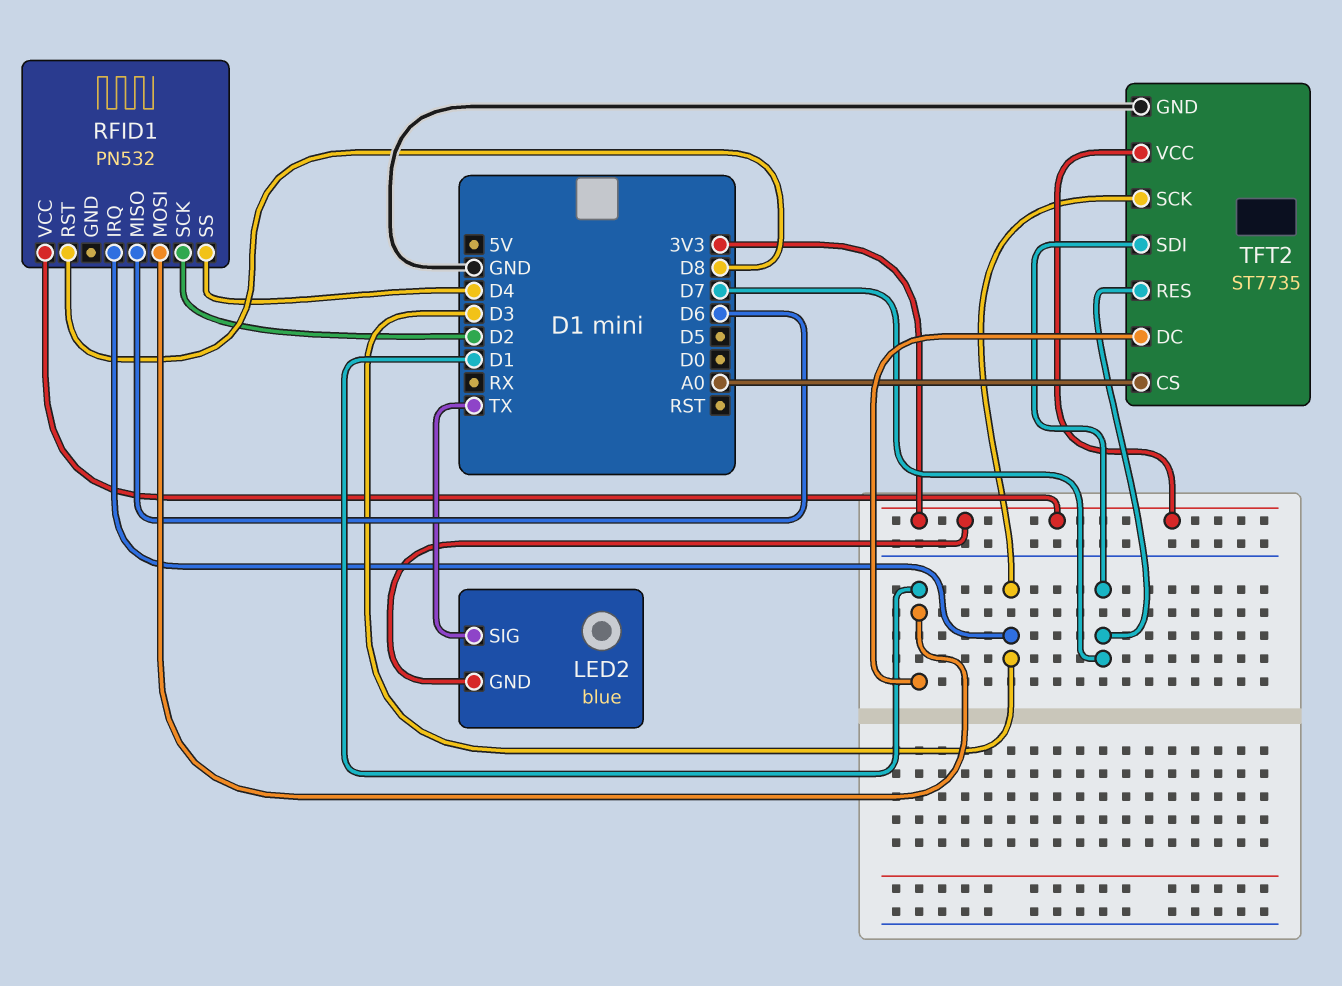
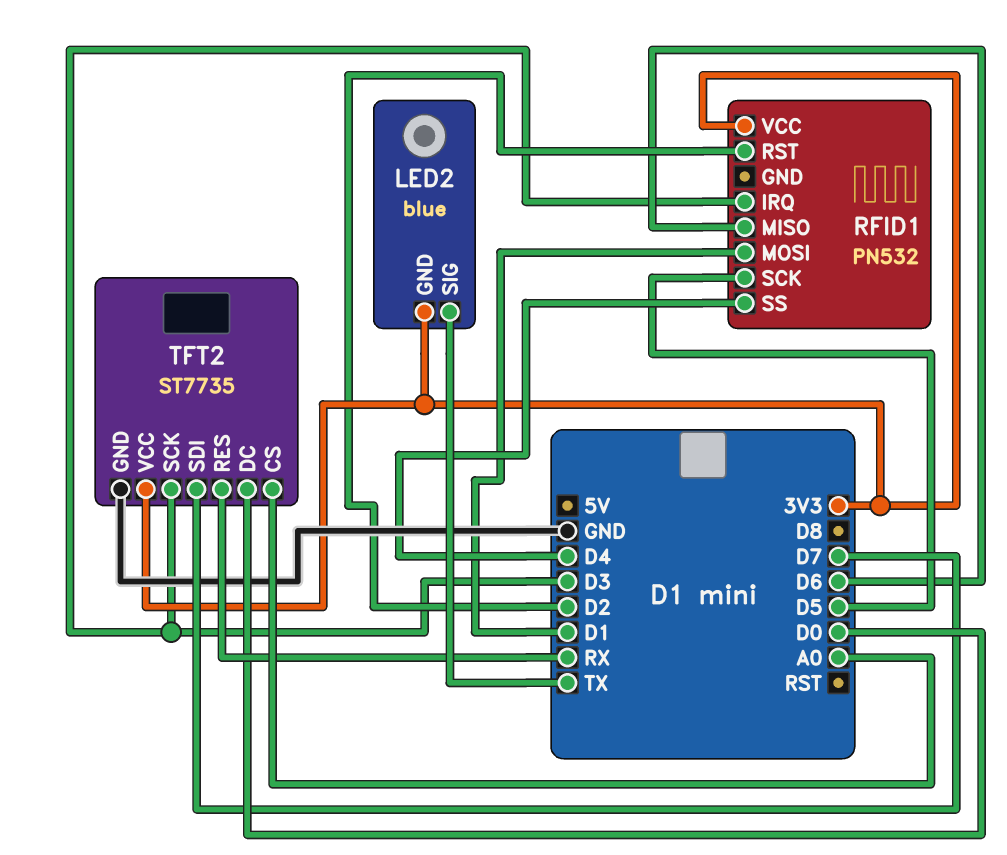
RFID1 pin RST: D8 -> D2
RFID1 pin SCK: D2 -> D5
TFT2 pin DC: D1 -> D0
TFT2 pin RES: D7 -> RX

